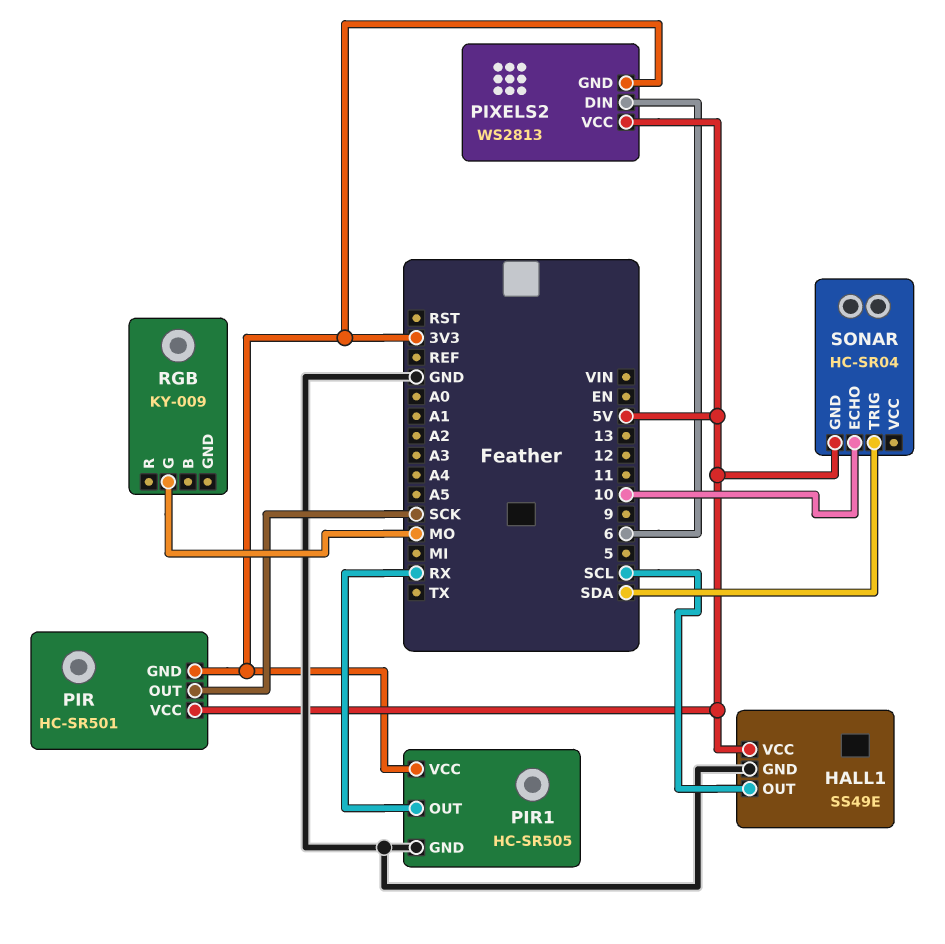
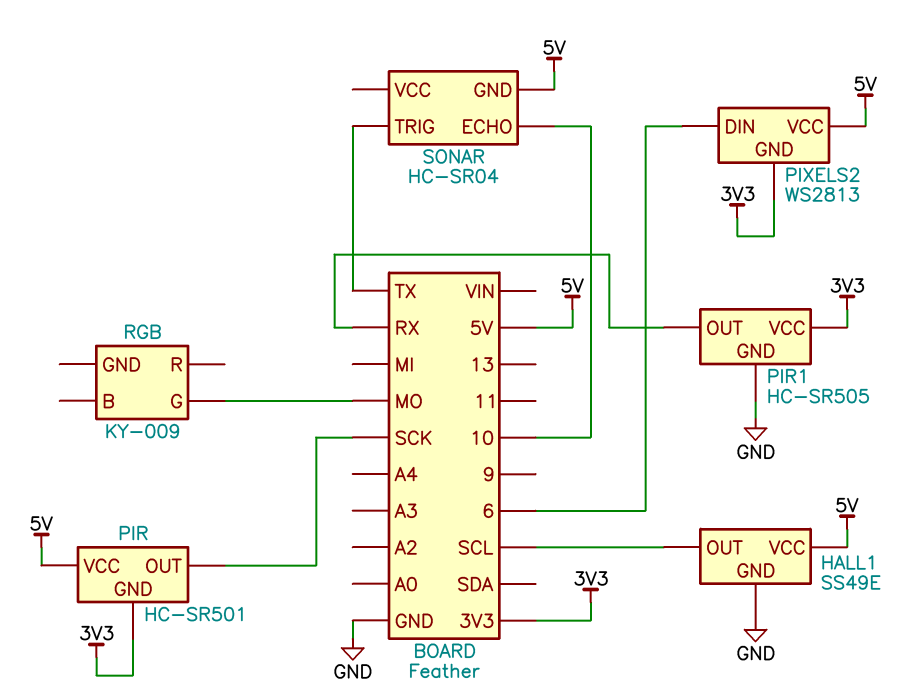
SONAR pin TRIG: SDA -> TX

